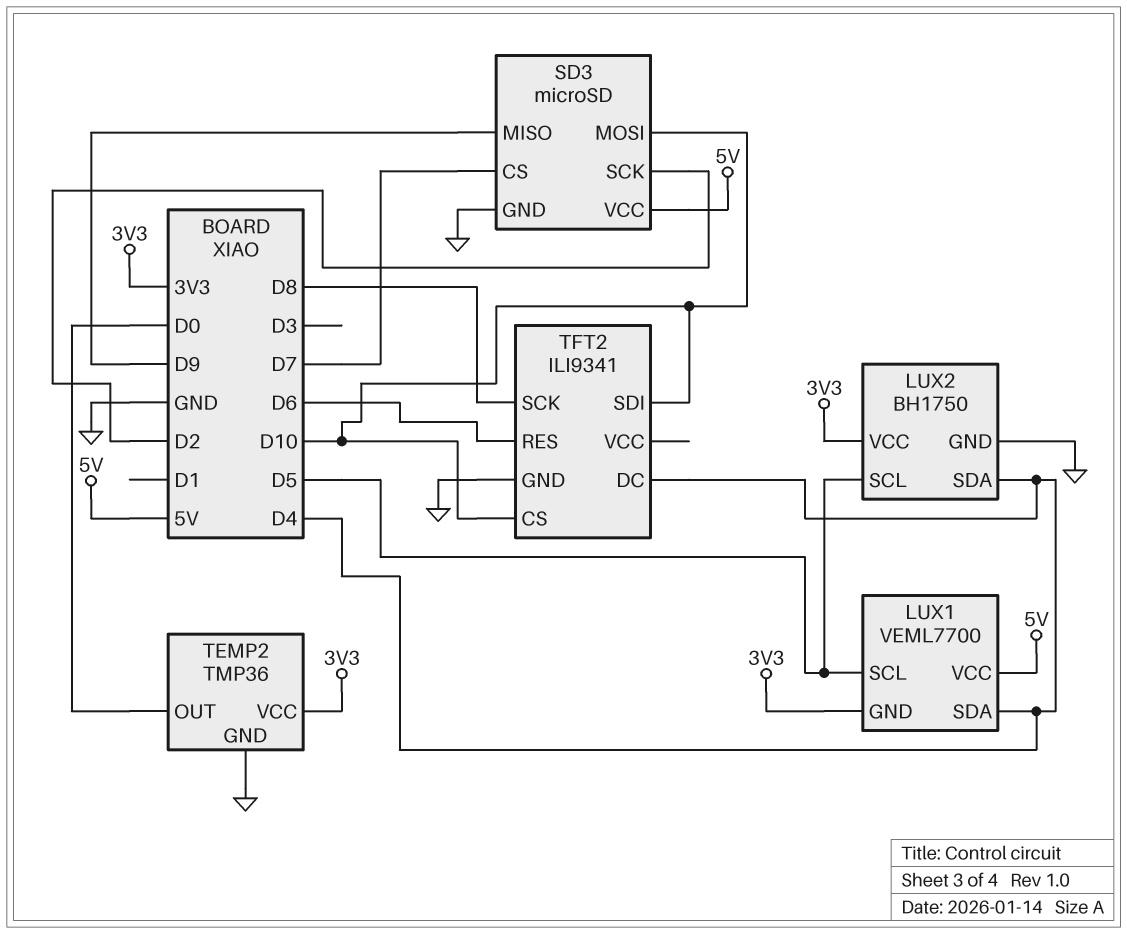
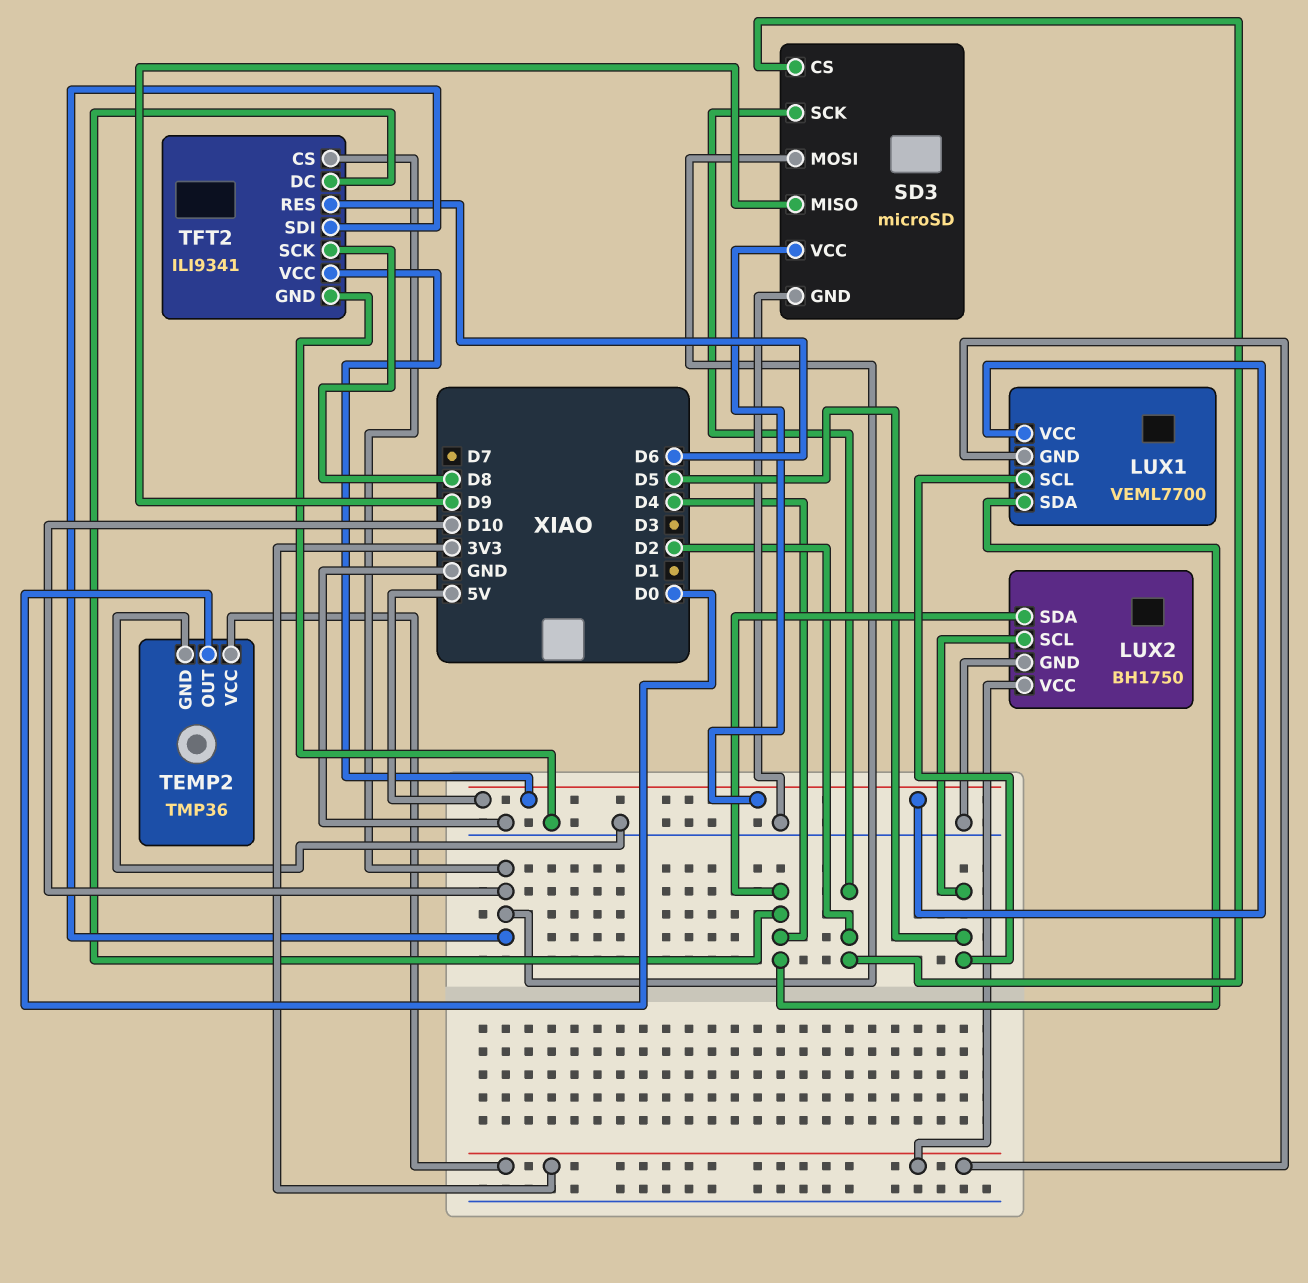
SD3 pin CS: D7 -> D2
TFT2 pin VCC: none -> 5V

